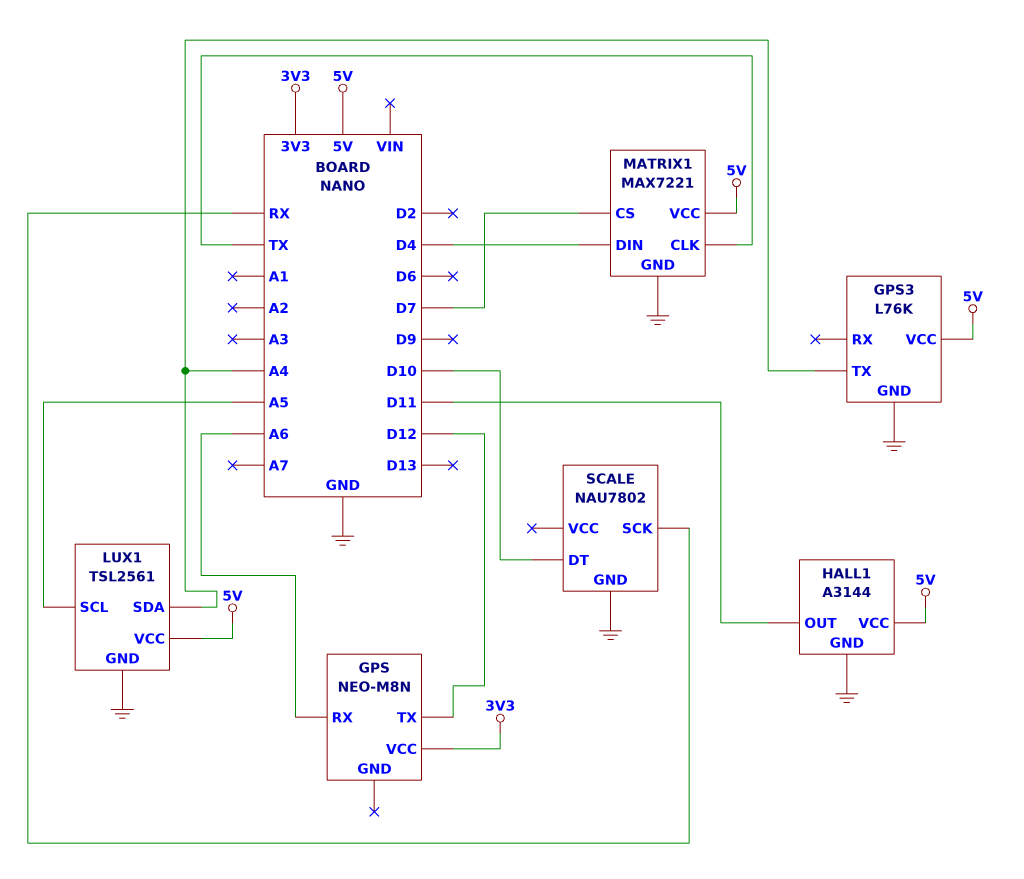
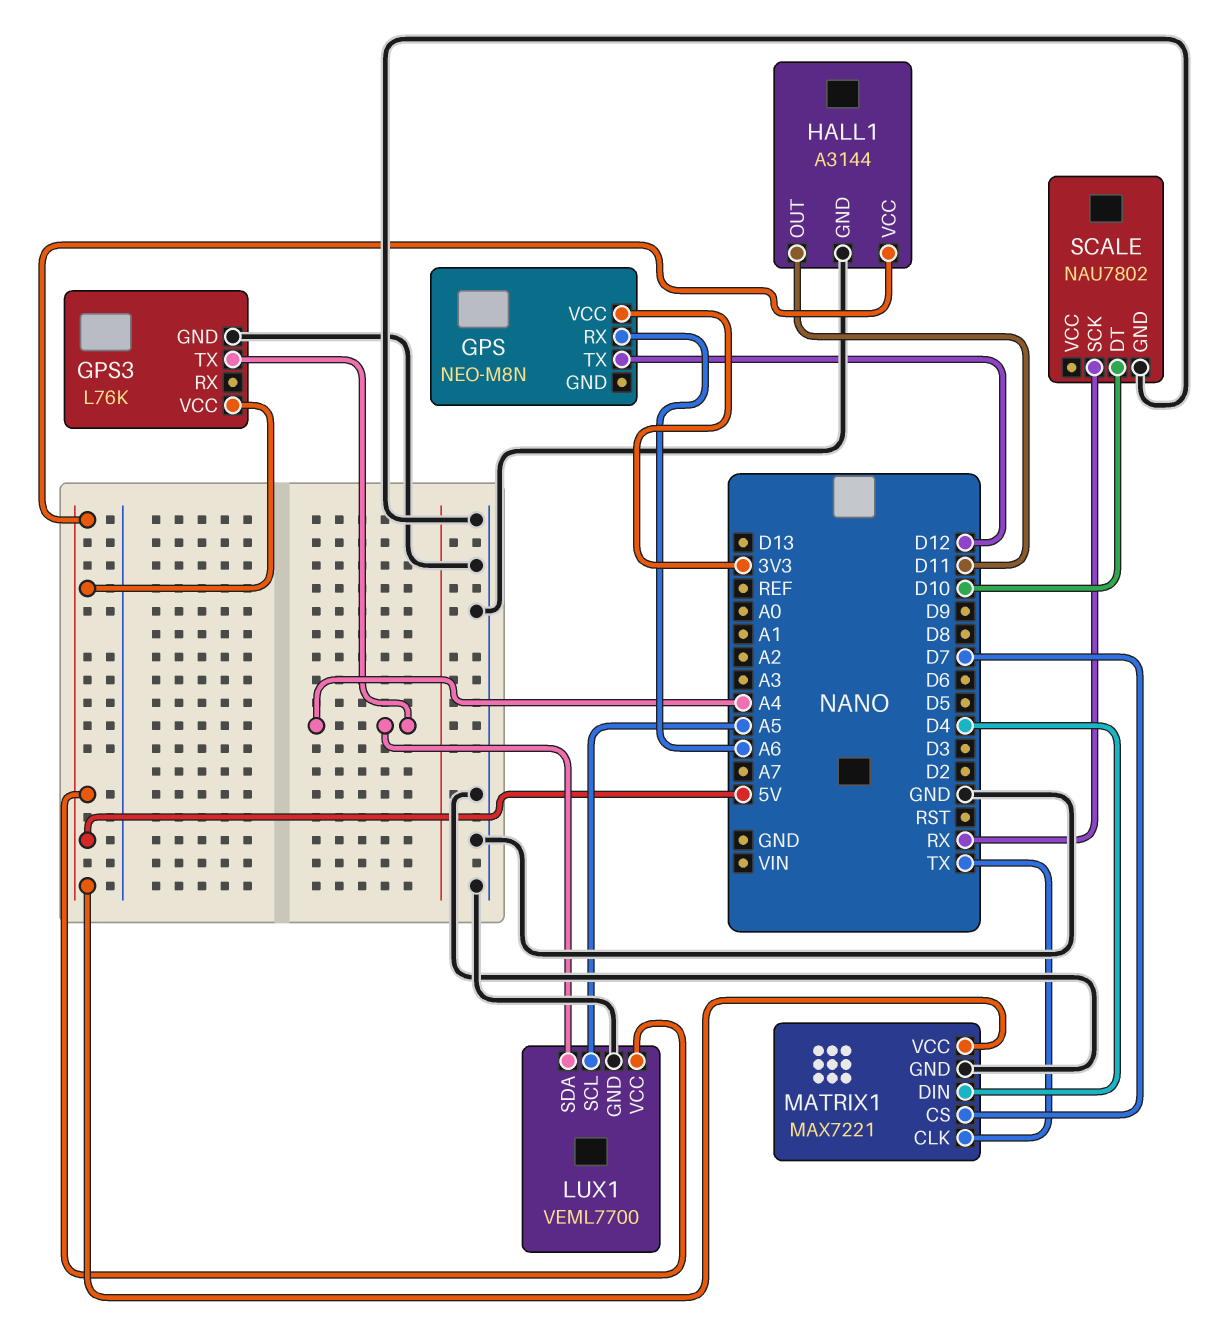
LUX1: TSL2561 -> VEML7700

